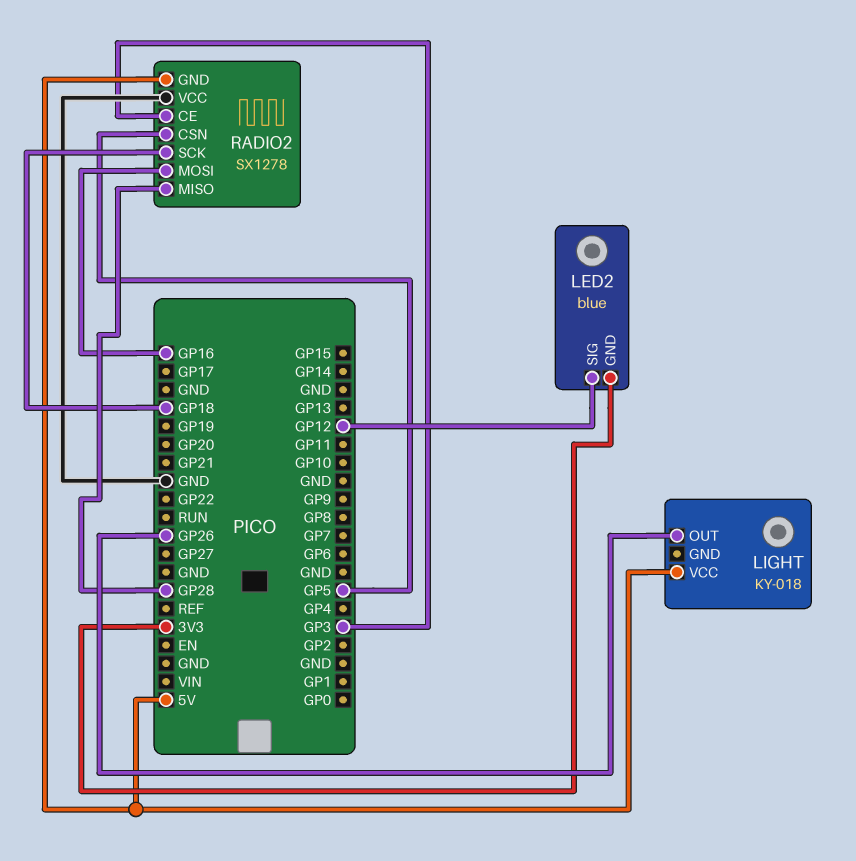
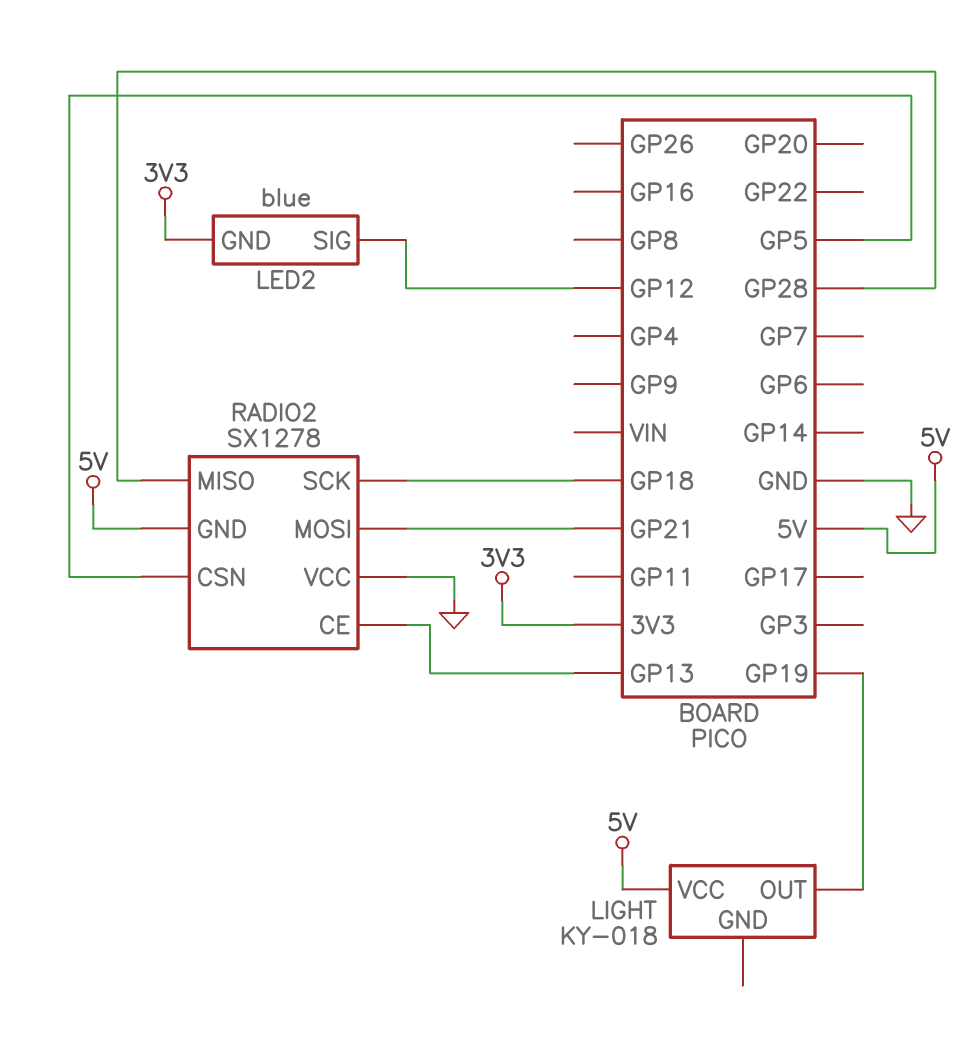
LIGHT pin OUT: GP26 -> GP19
RADIO2 pin CE: GP3 -> GP13
RADIO2 pin MOSI: GP16 -> GP21

